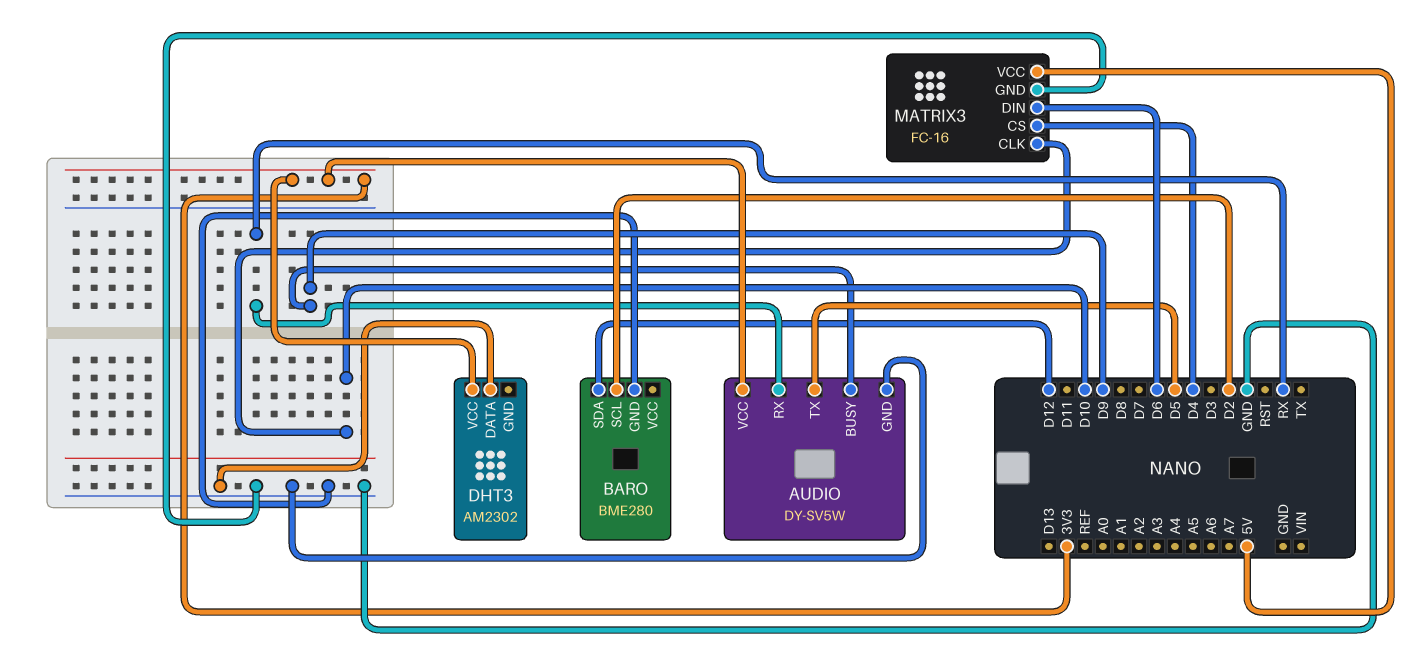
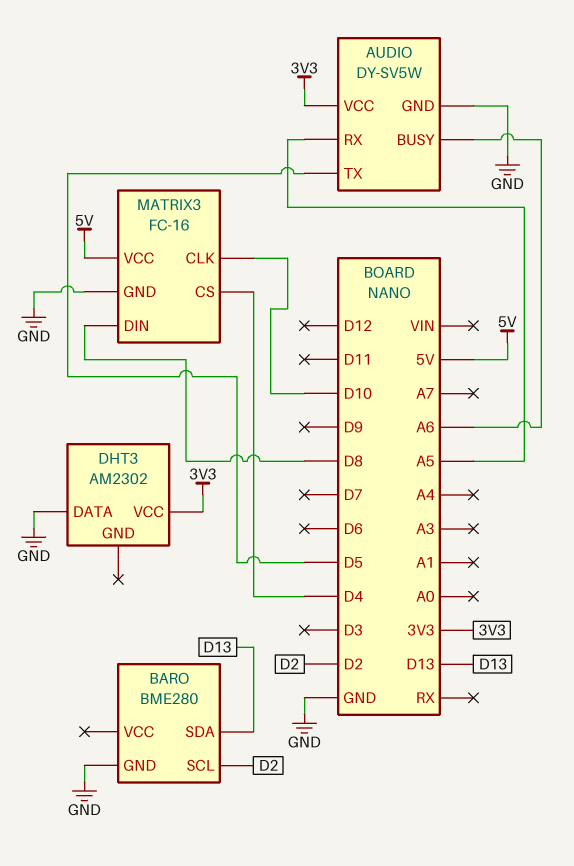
AUDIO pin BUSY: D9 -> A6
AUDIO pin RX: RX -> A5
BARO pin SDA: D12 -> D13
MATRIX3 pin DIN: D6 -> D8

